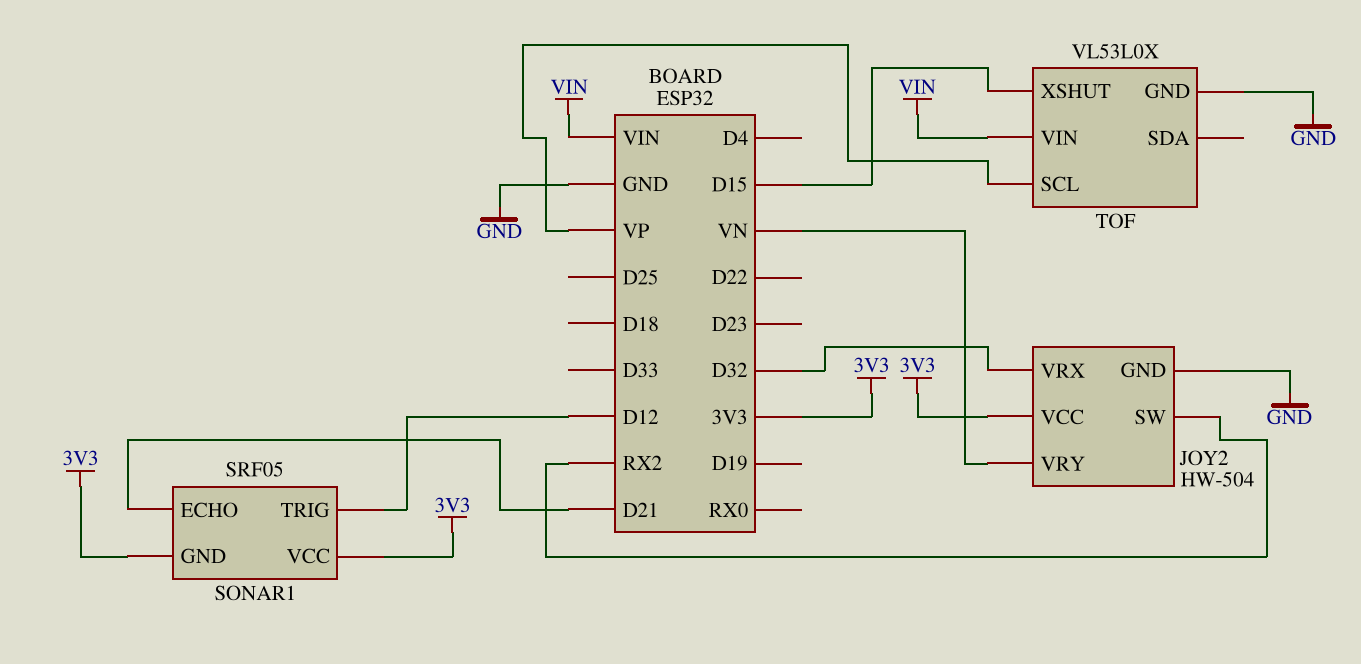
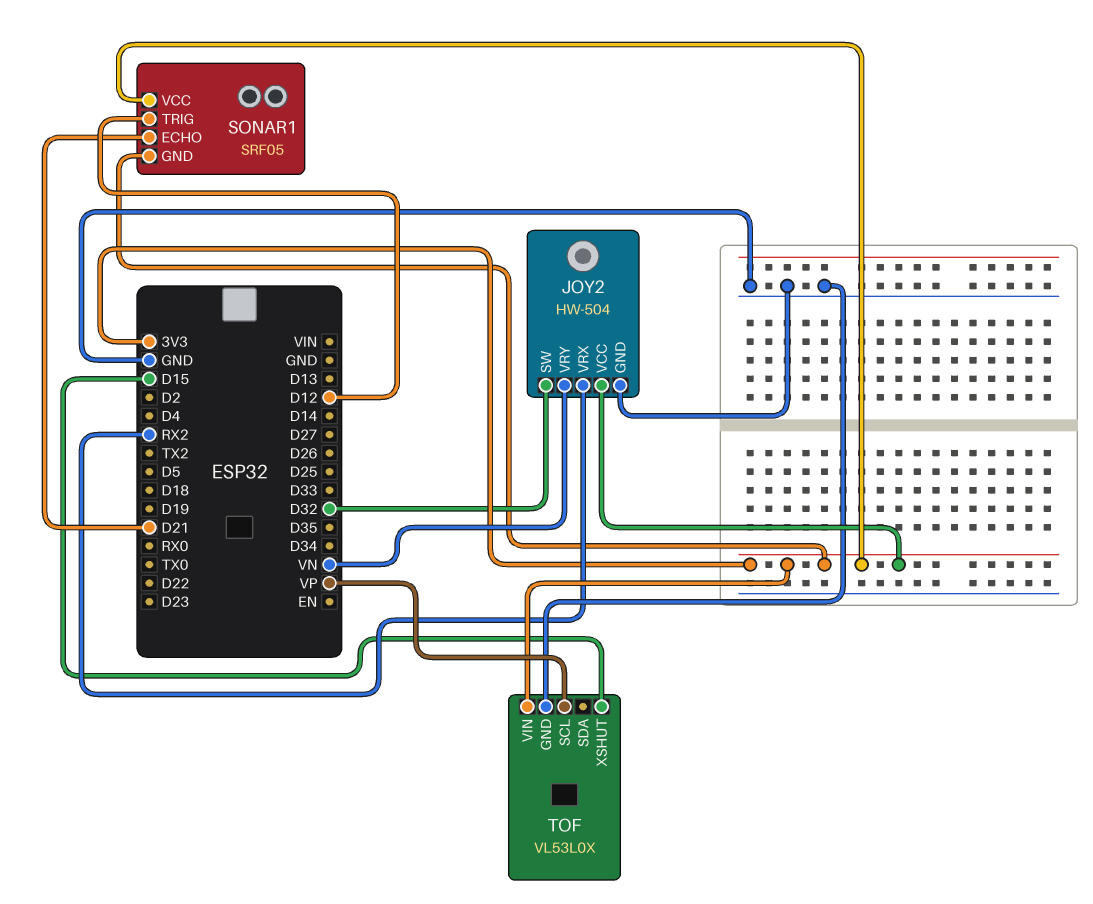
JOY2 pin SW: RX2 -> D32
JOY2 pin VRX: D32 -> RX2
TOF pin VIN: VIN -> 3V3

